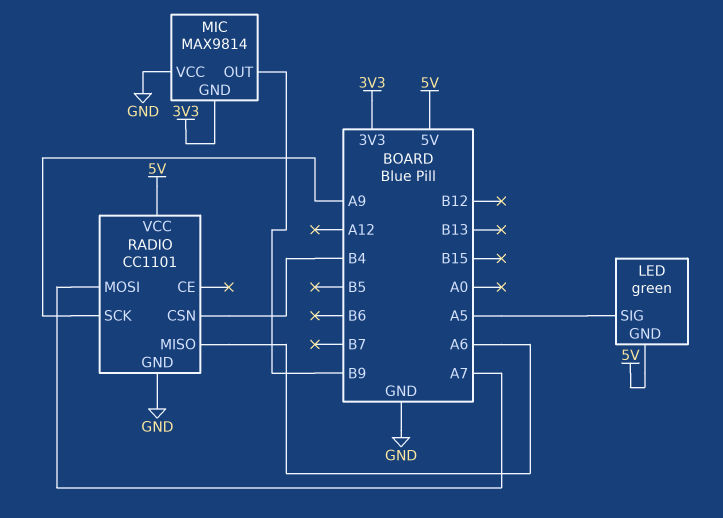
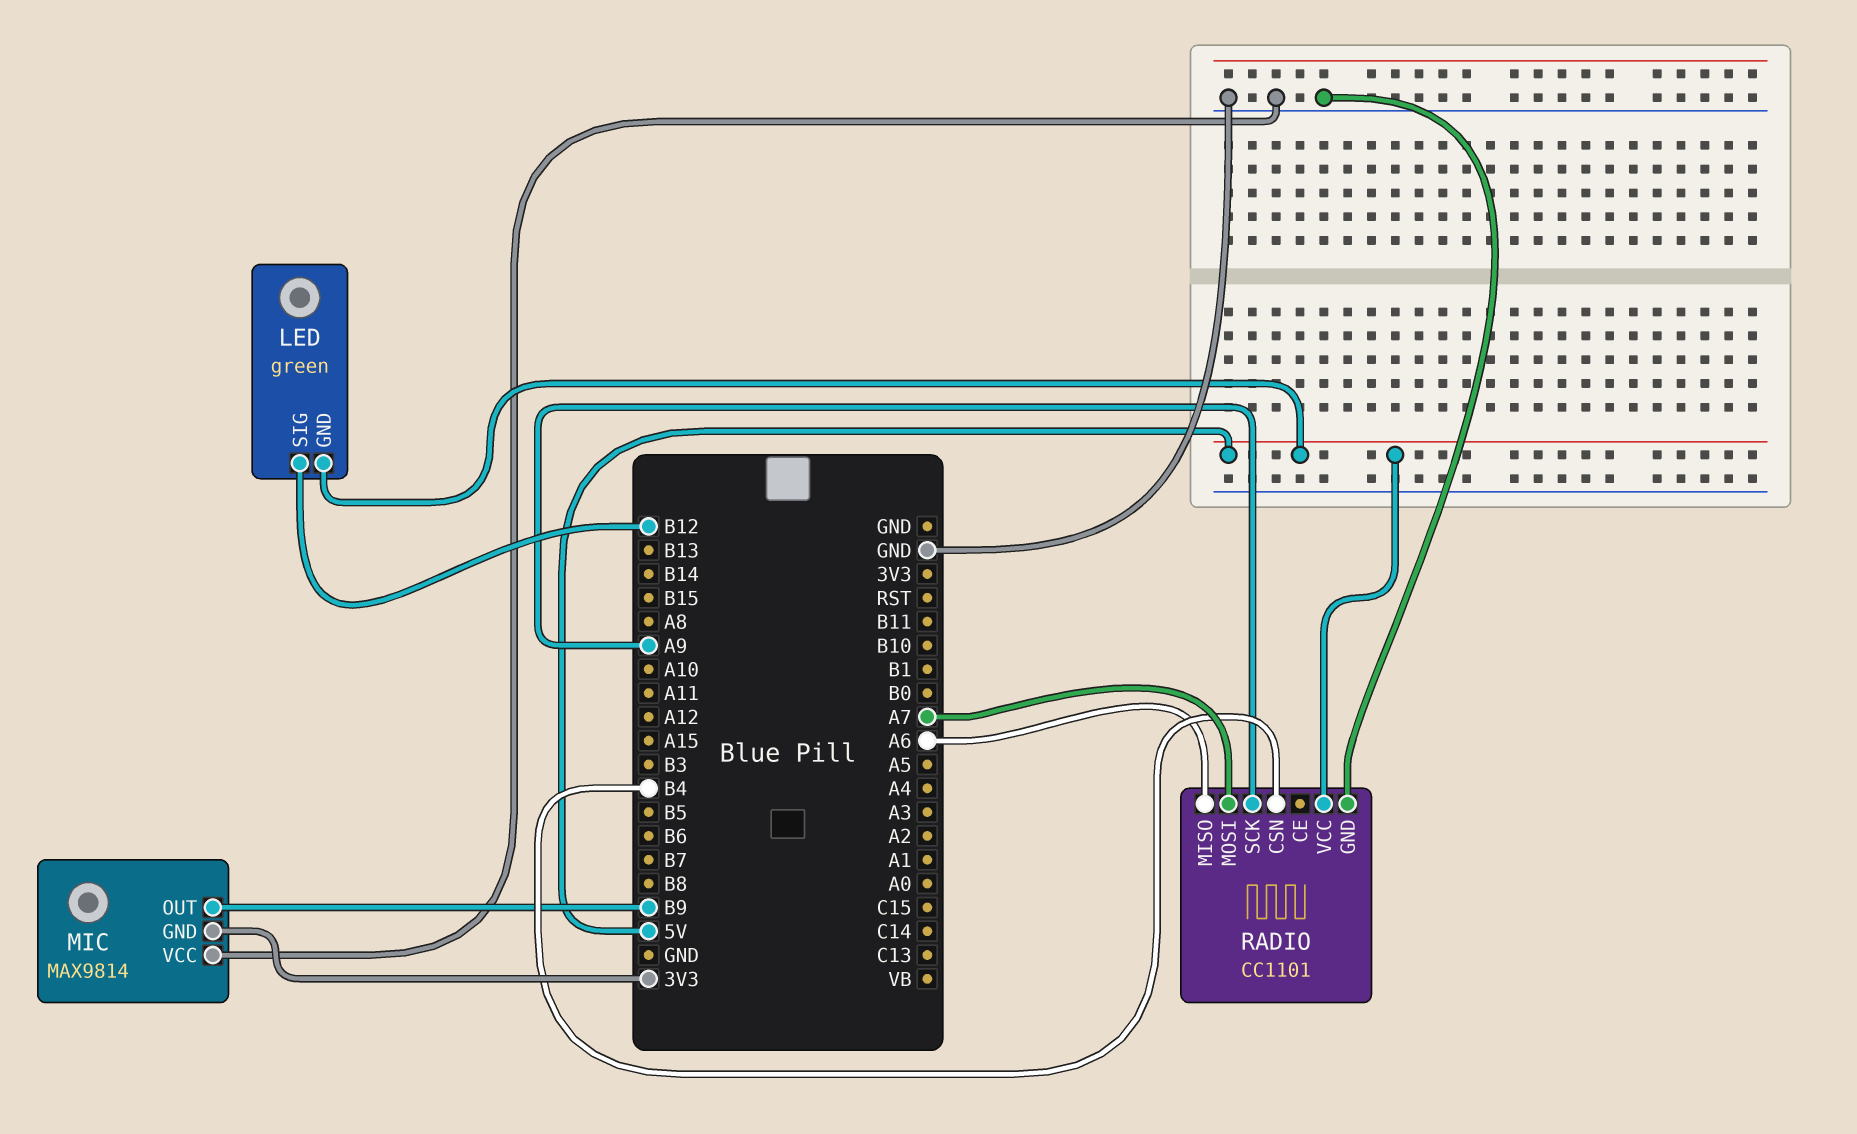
LED pin SIG: A5 -> B12

